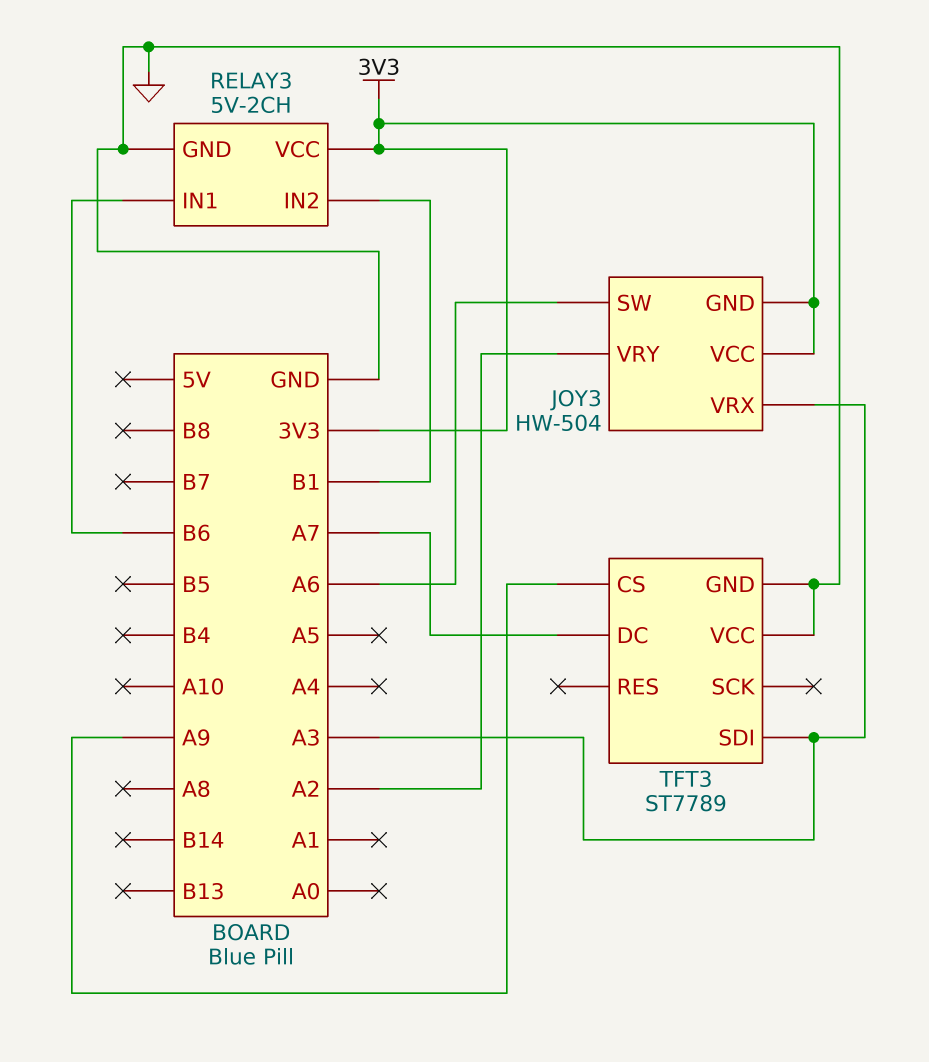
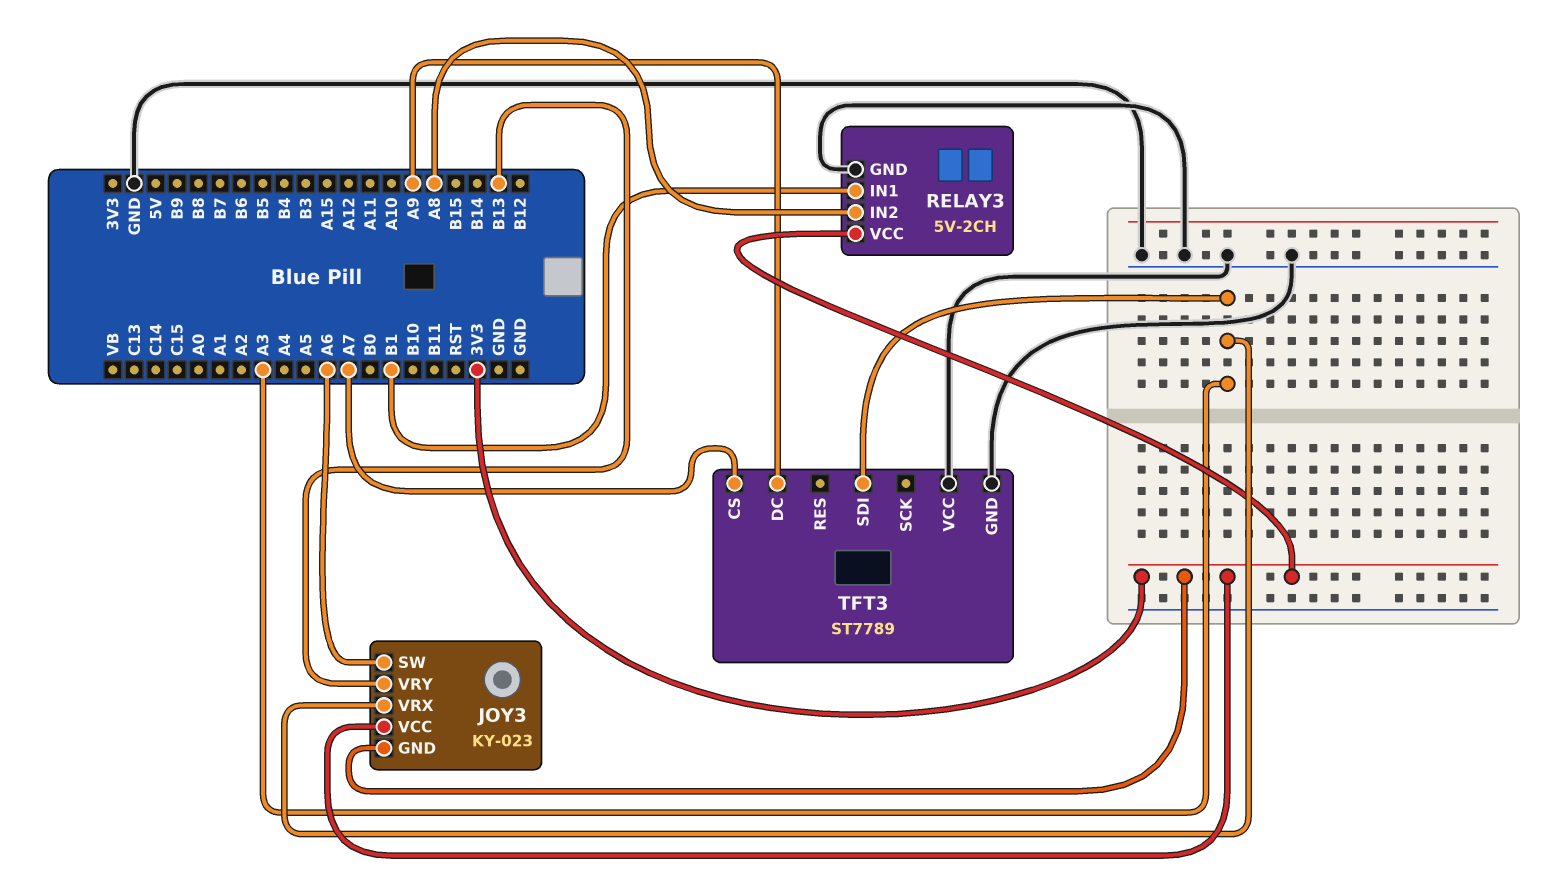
JOY3: HW-504 -> KY-023
JOY3 pin VRY: A2 -> B13
RELAY3 pin IN1: B6 -> B1
RELAY3 pin IN2: B1 -> A8
TFT3 pin CS: A9 -> A7
TFT3 pin DC: A7 -> A9

